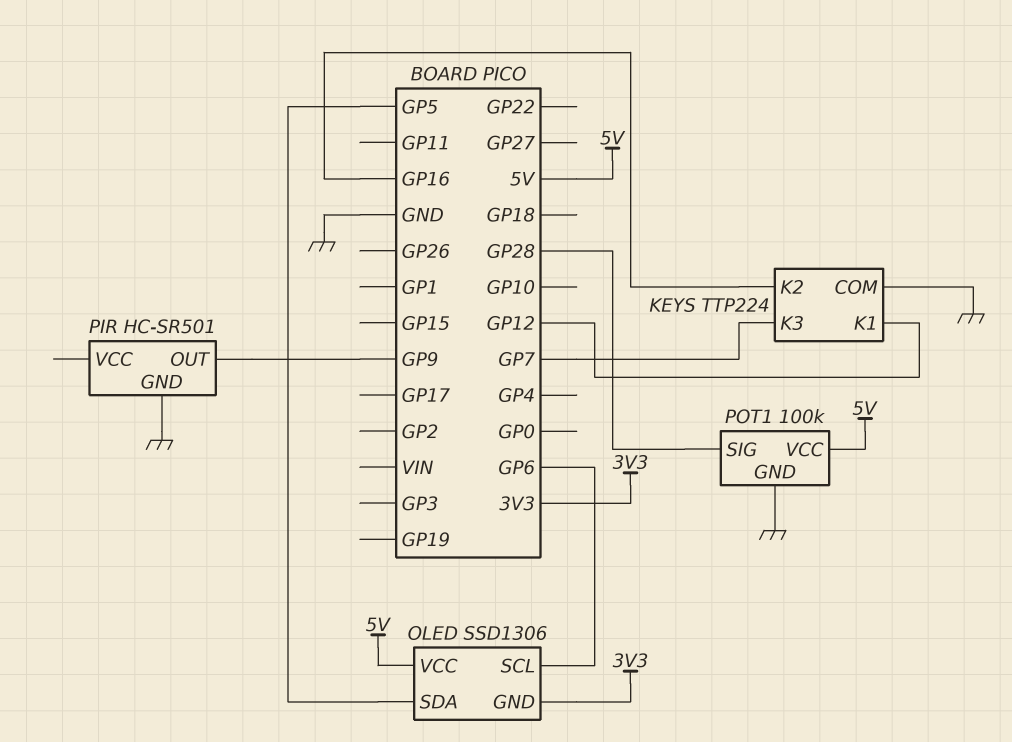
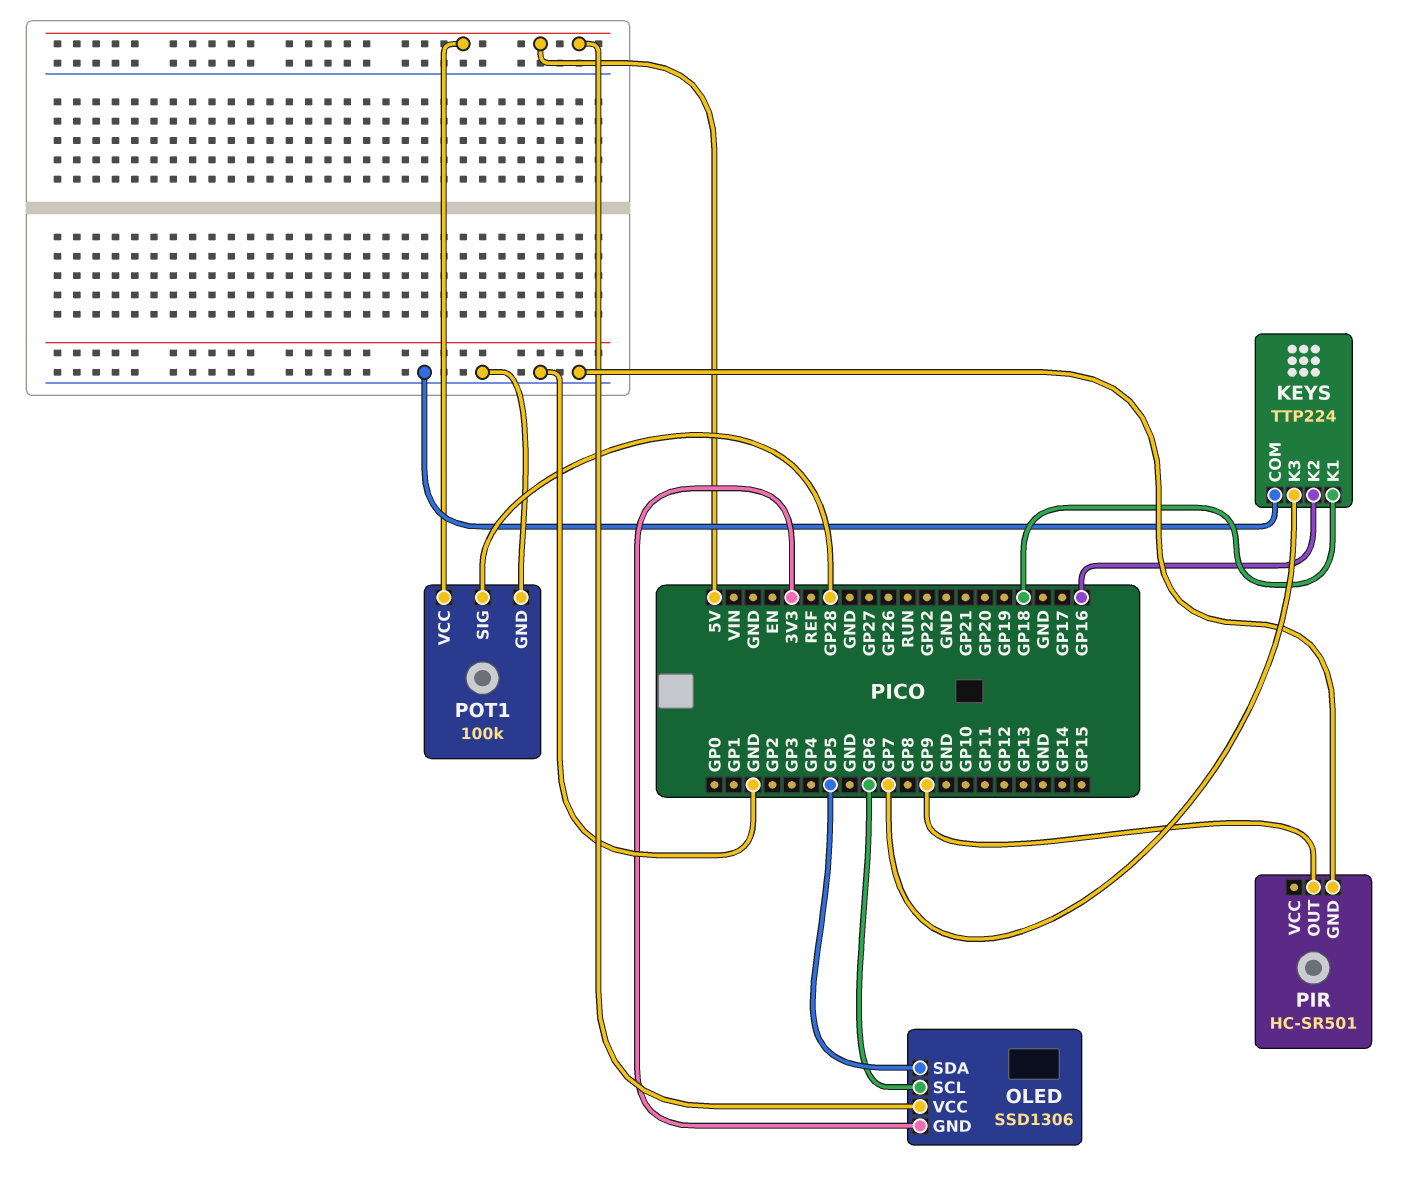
KEYS pin K1: GP12 -> GP18

